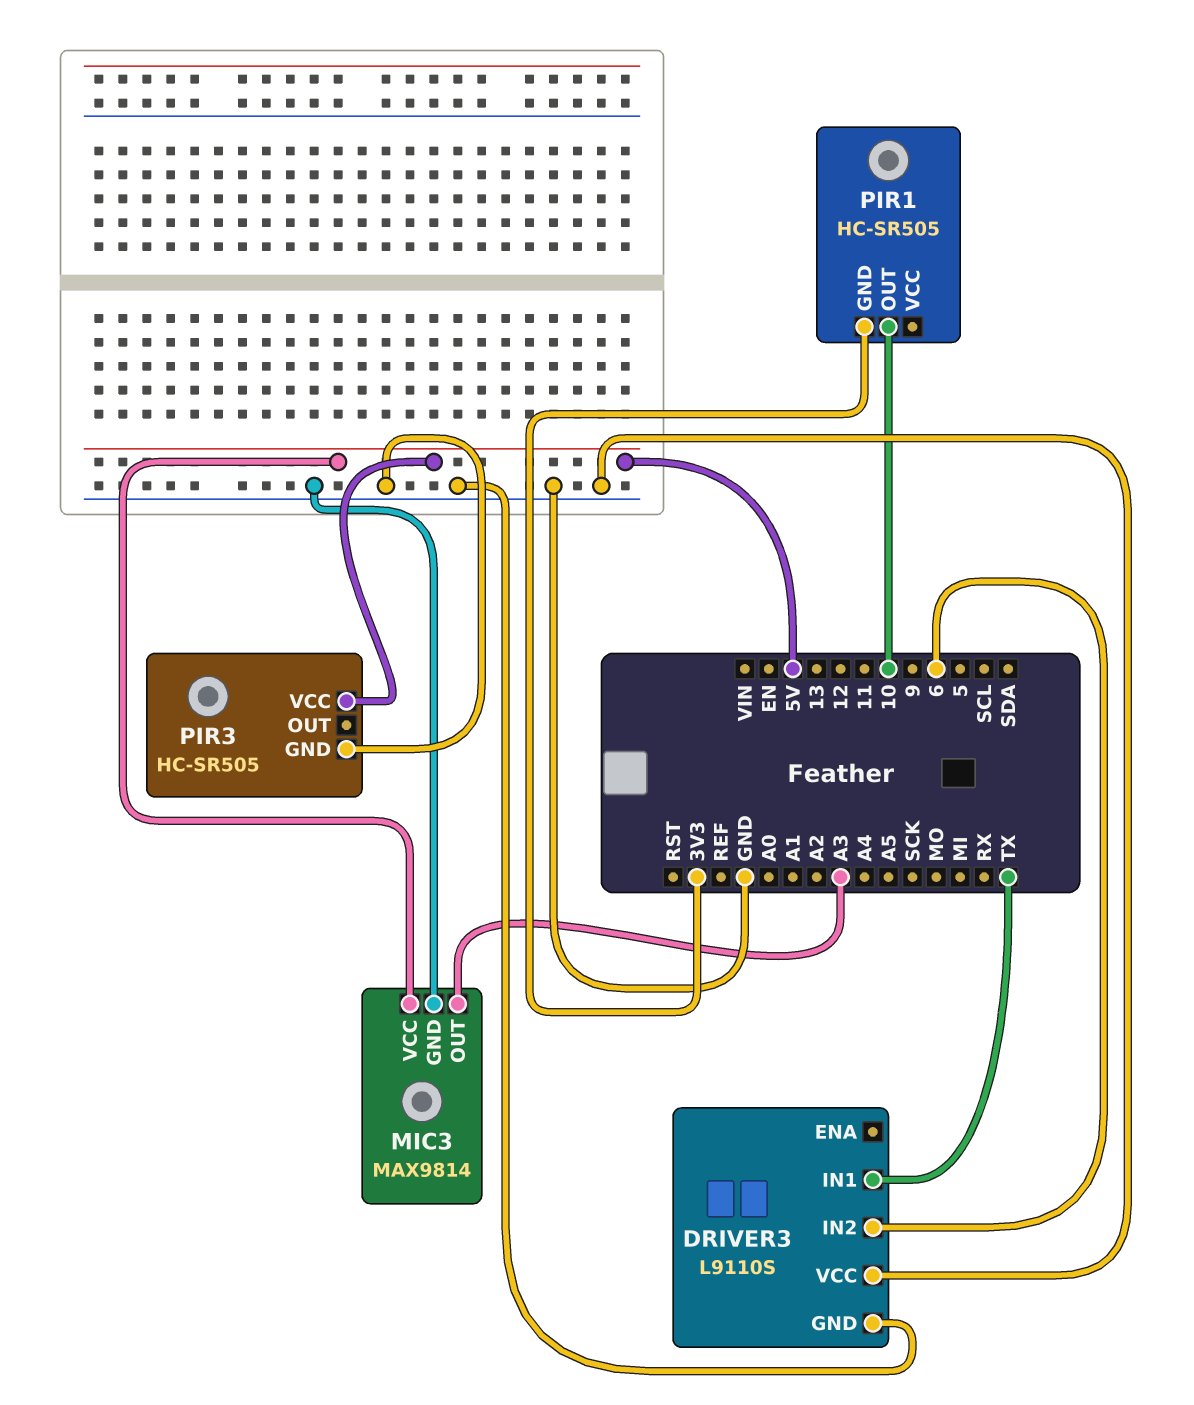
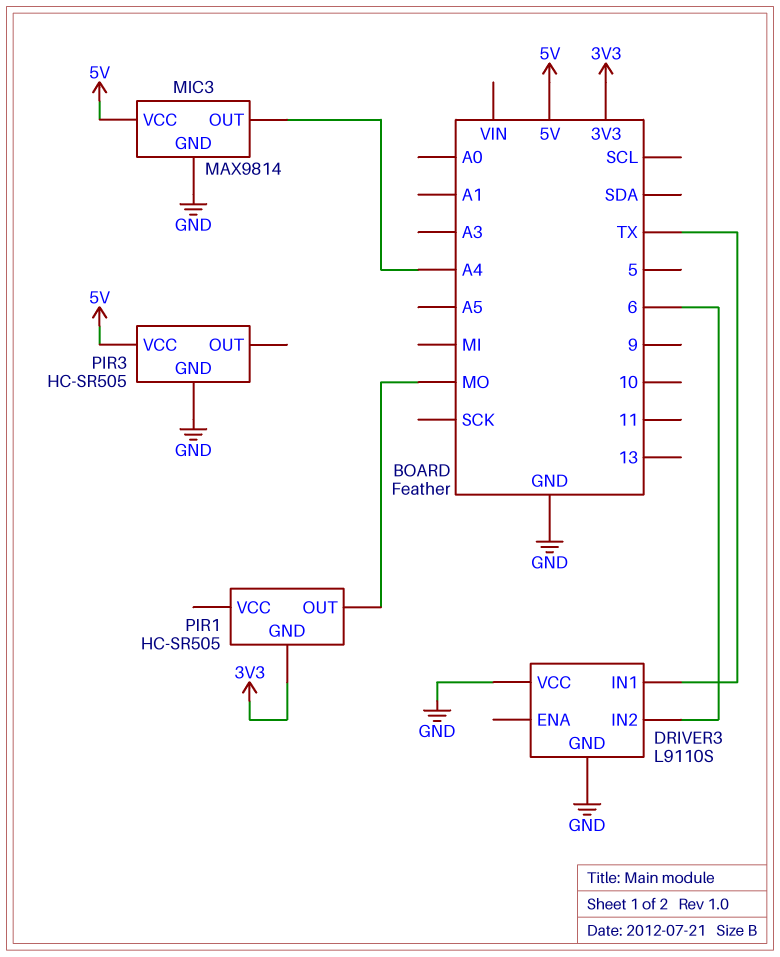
MIC3 pin OUT: A3 -> A4
PIR1 pin OUT: 10 -> MO

